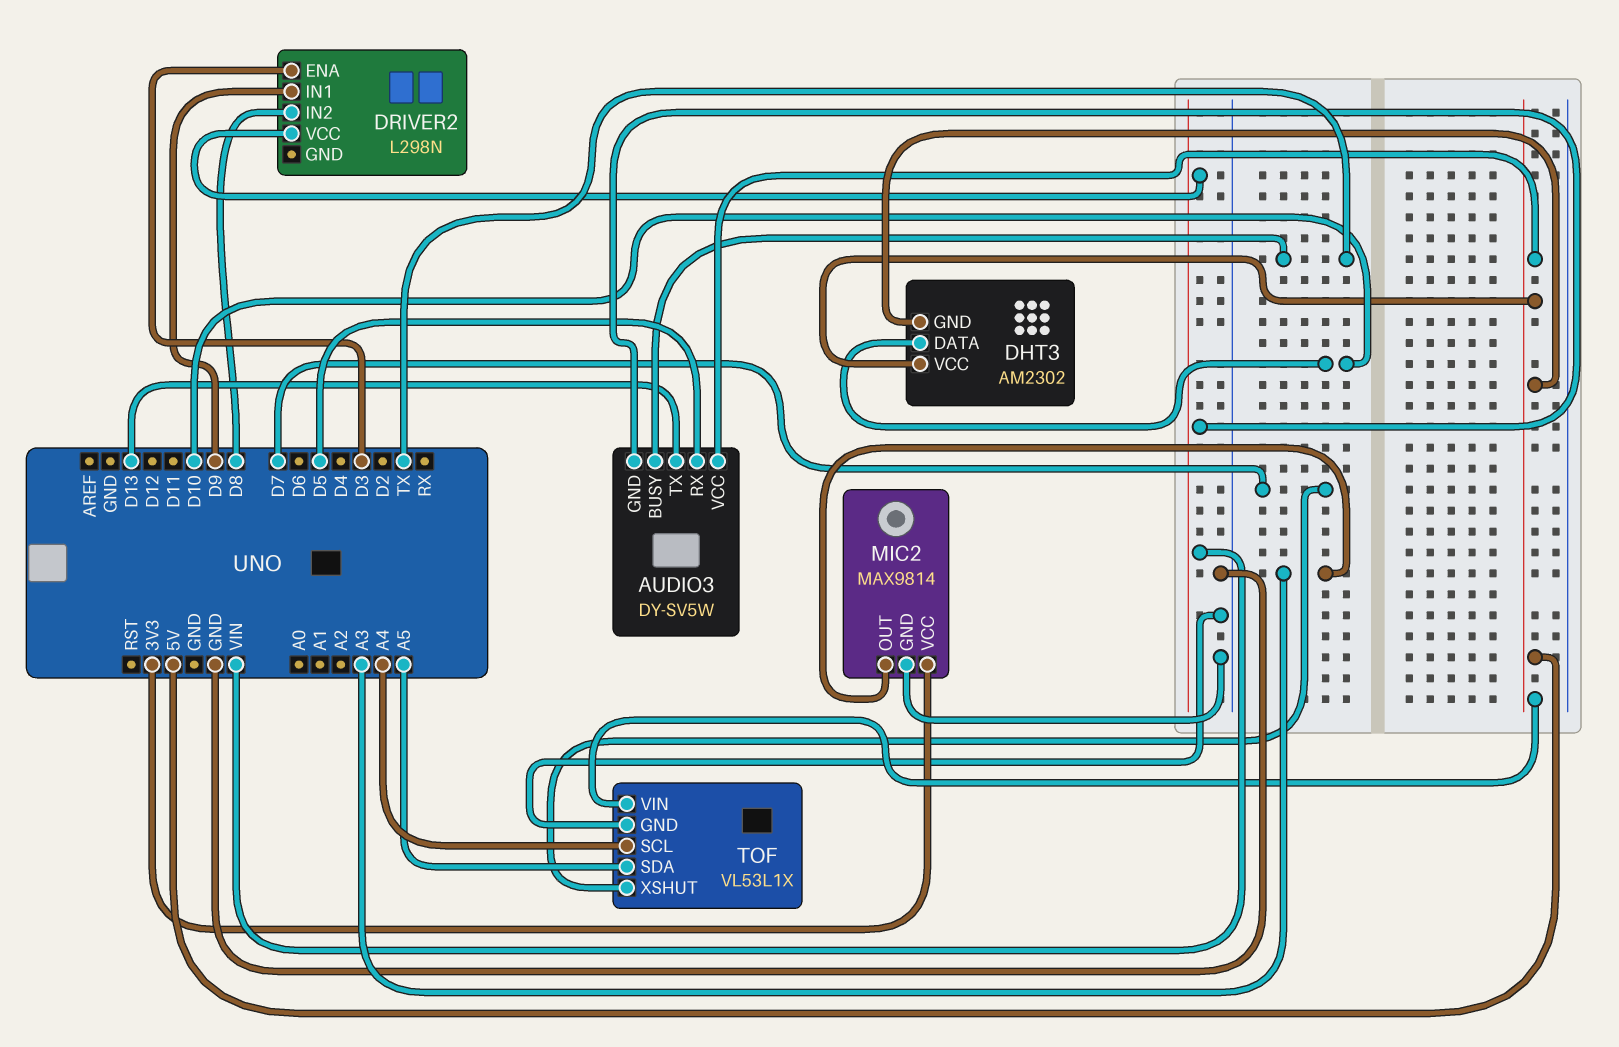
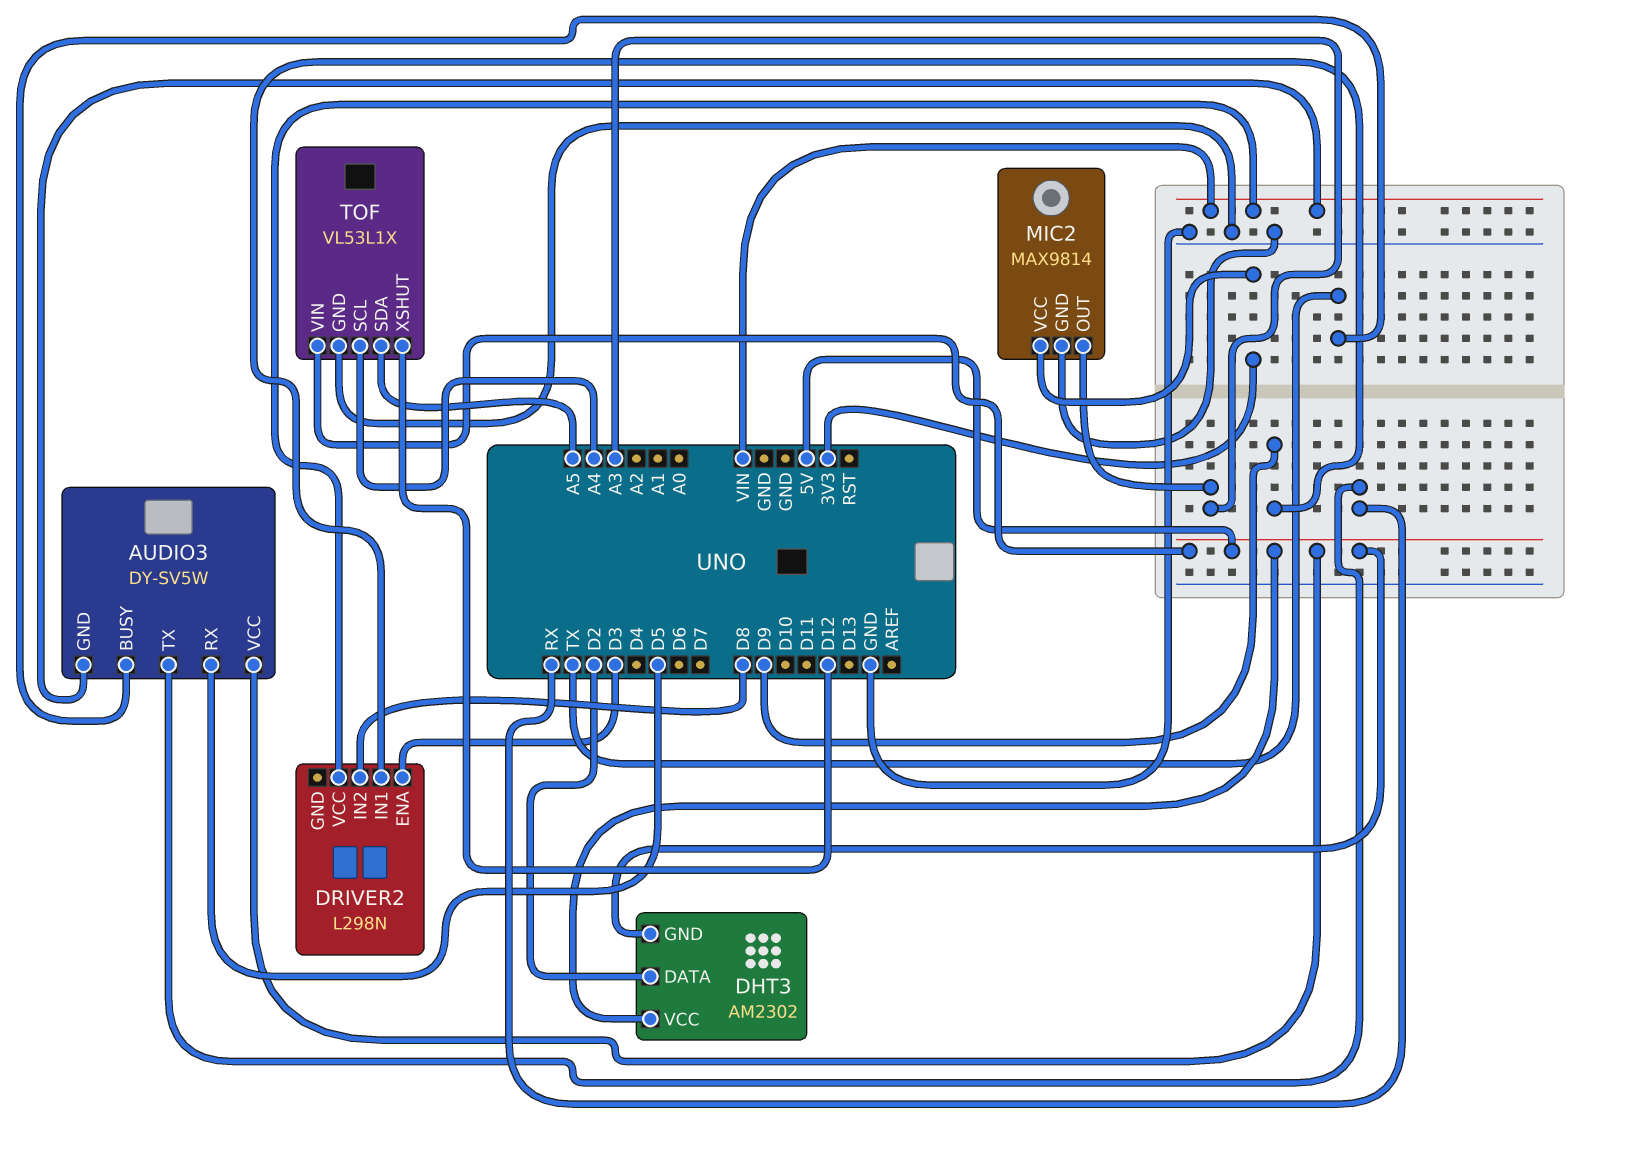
AUDIO3 pin TX: D13 -> RX
DHT3 pin DATA: D10 -> D2
TOF pin XSHUT: D7 -> D12

